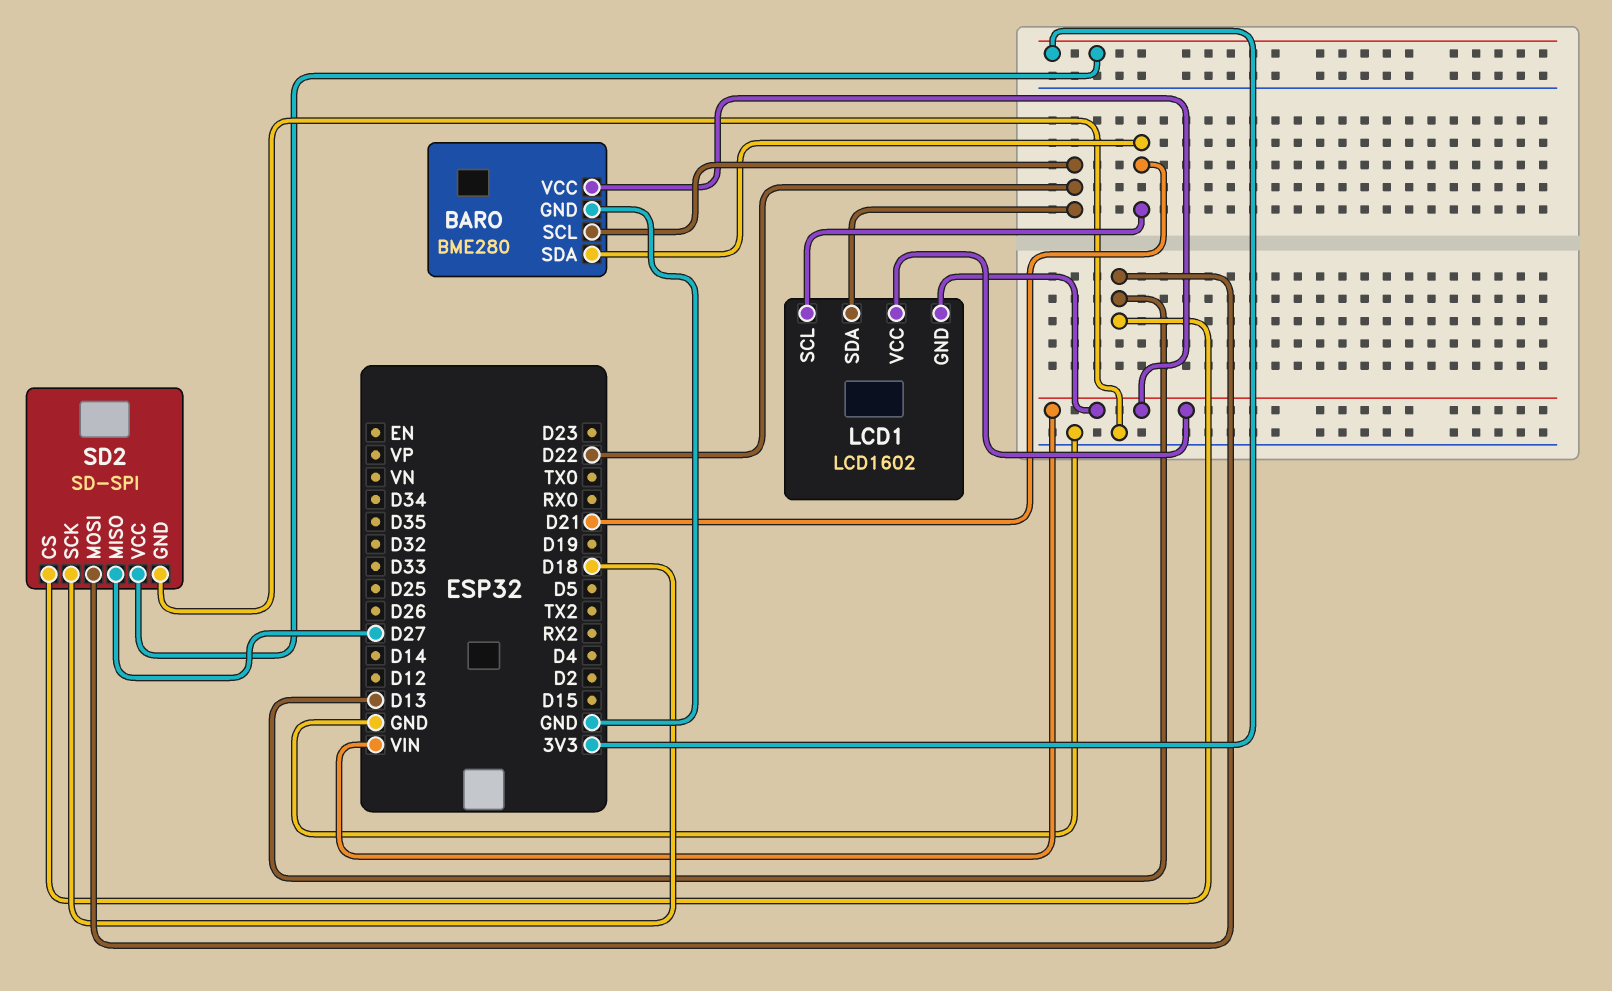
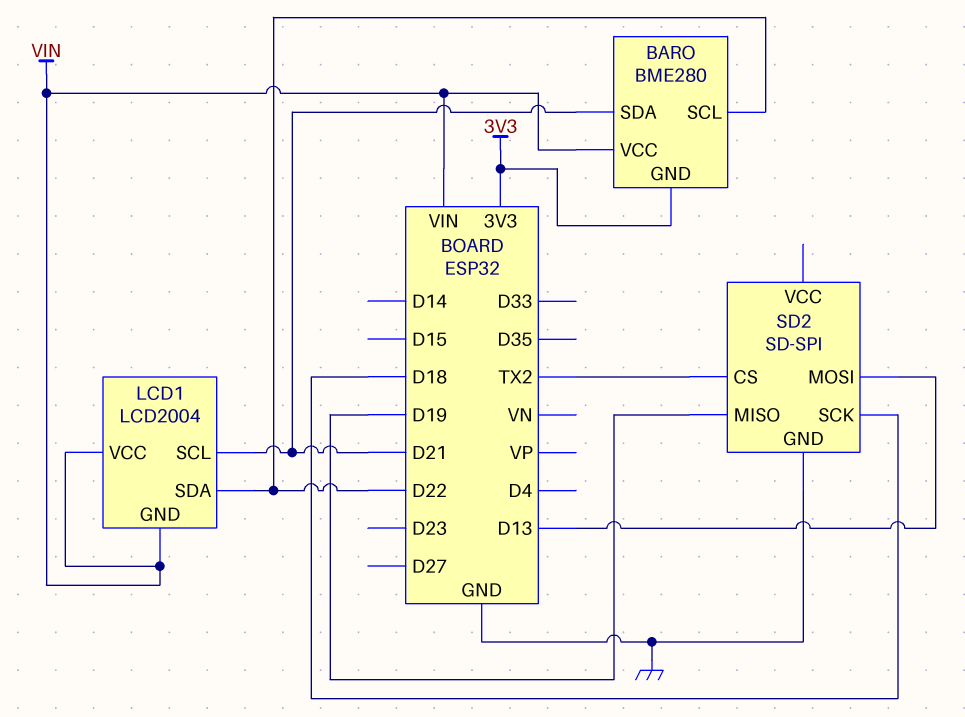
BARO pin GND: GND -> 3V3
LCD1: LCD1602 -> LCD2004
SD2 pin CS: D13 -> TX2
SD2 pin MISO: D27 -> D19
SD2 pin VCC: 3V3 -> none

